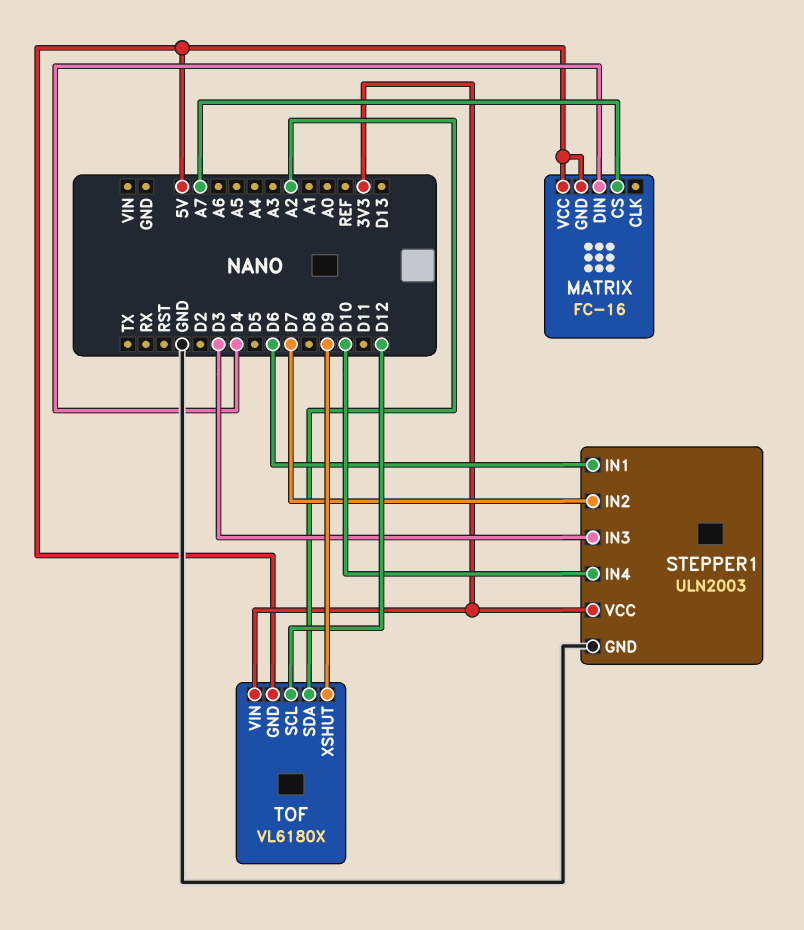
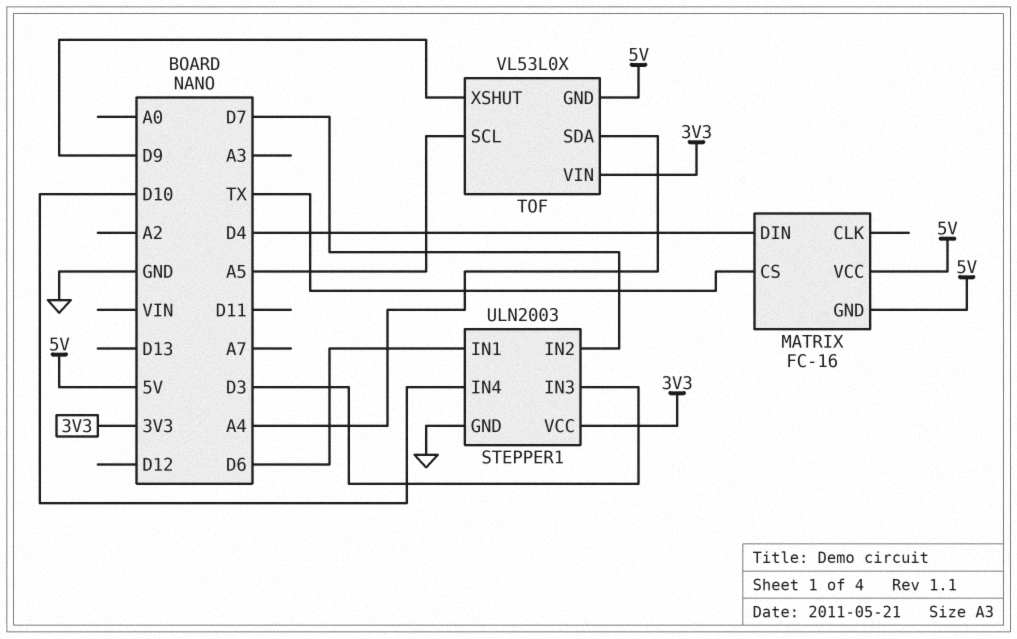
MATRIX pin CS: A7 -> TX
TOF: VL6180X -> VL53L0X
TOF pin SCL: D12 -> A5
TOF pin SDA: A2 -> A4

